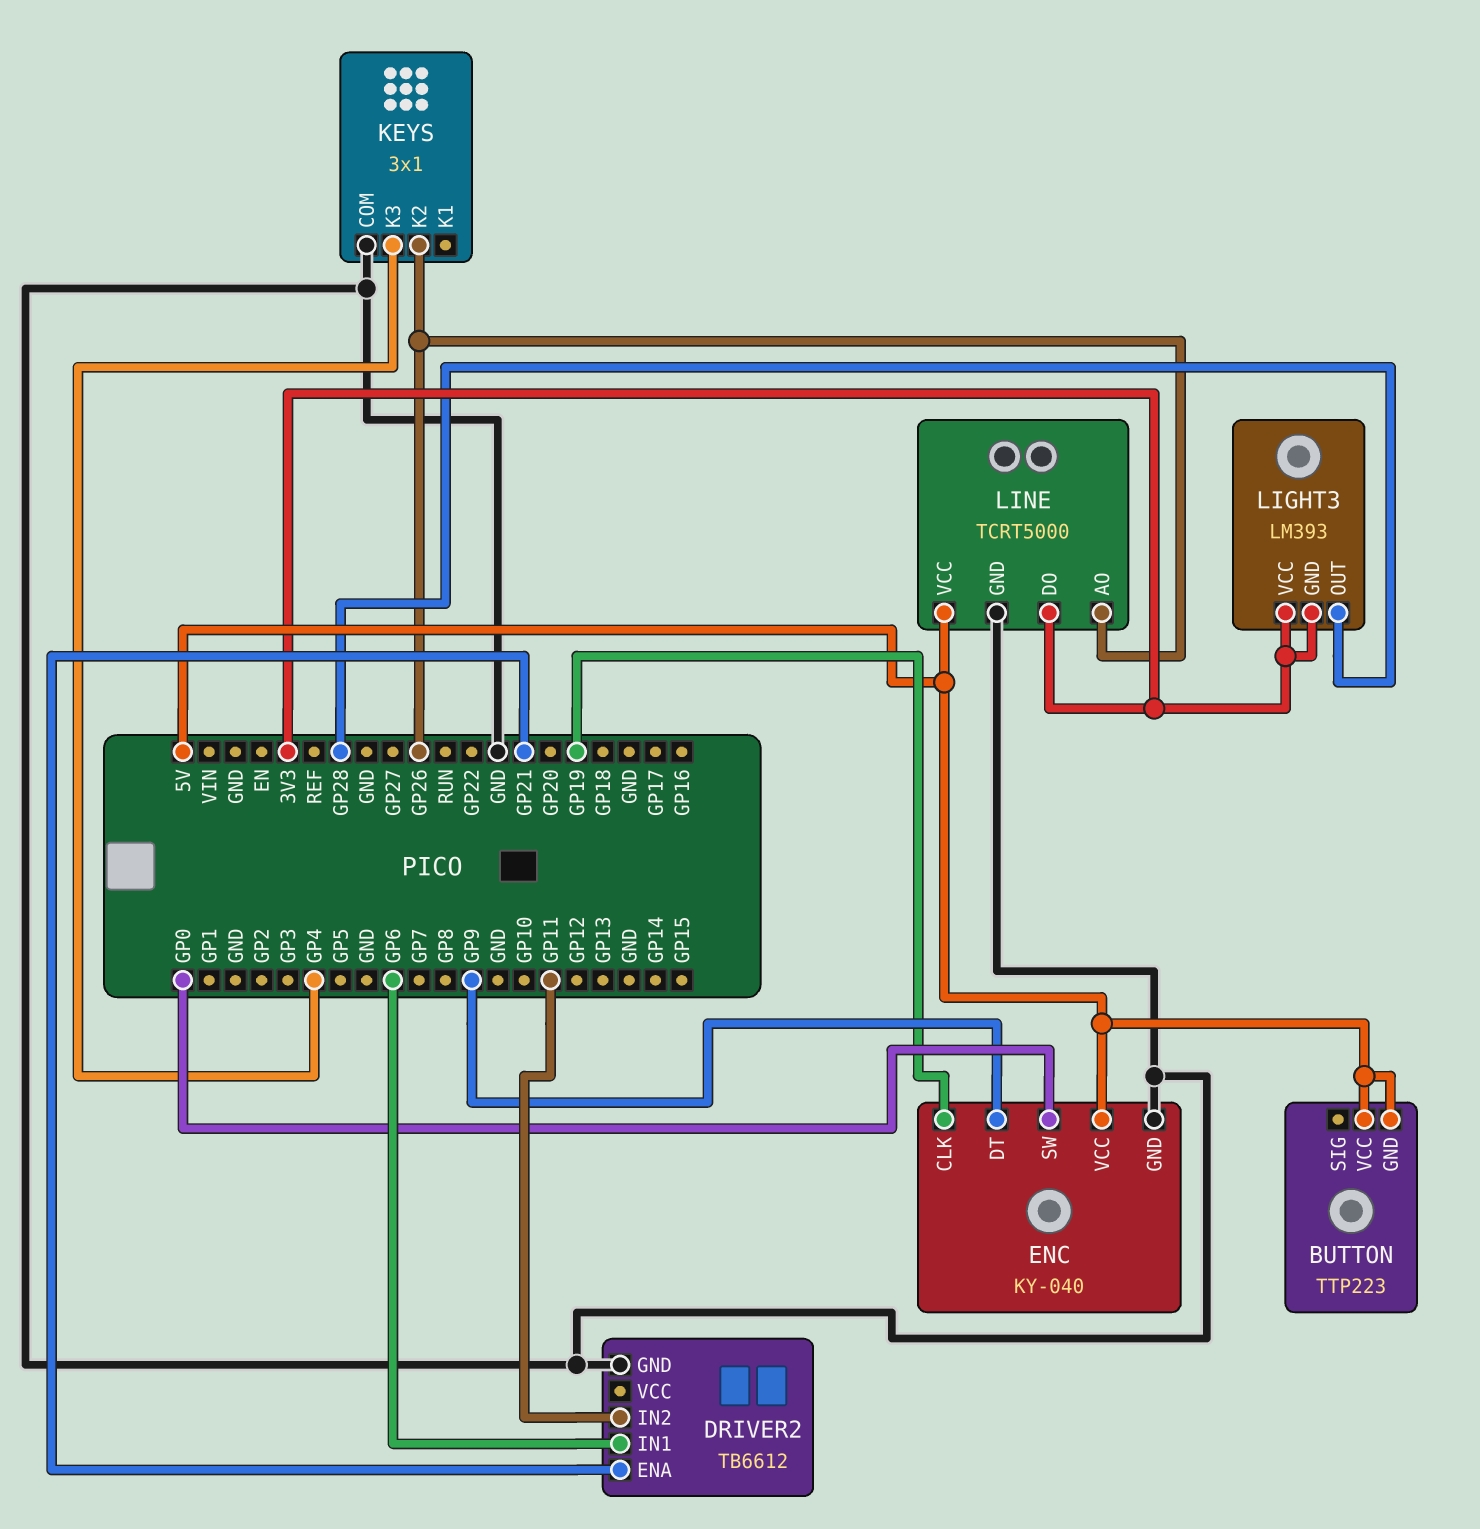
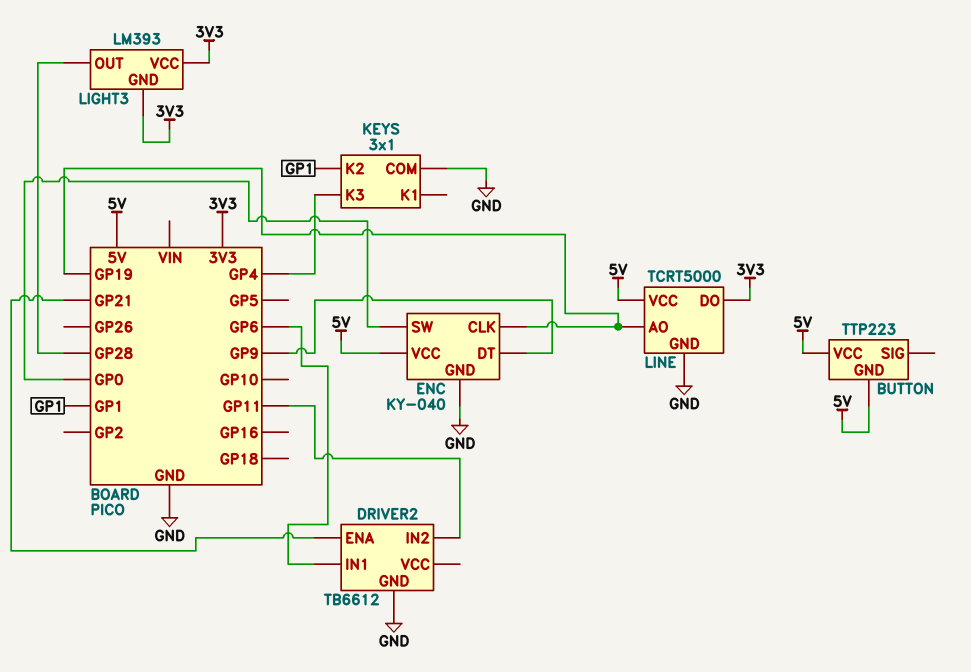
KEYS pin K2: GP26 -> GP1
LINE pin AO: GP26 -> GP19

